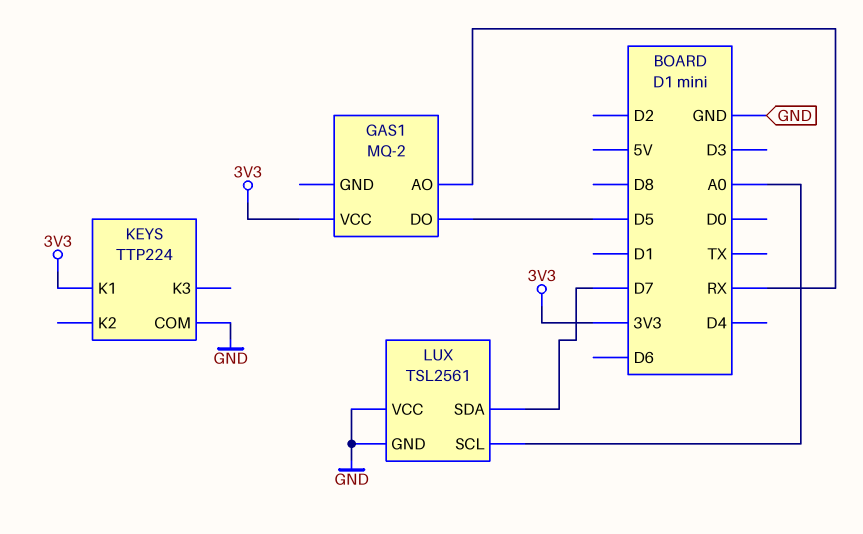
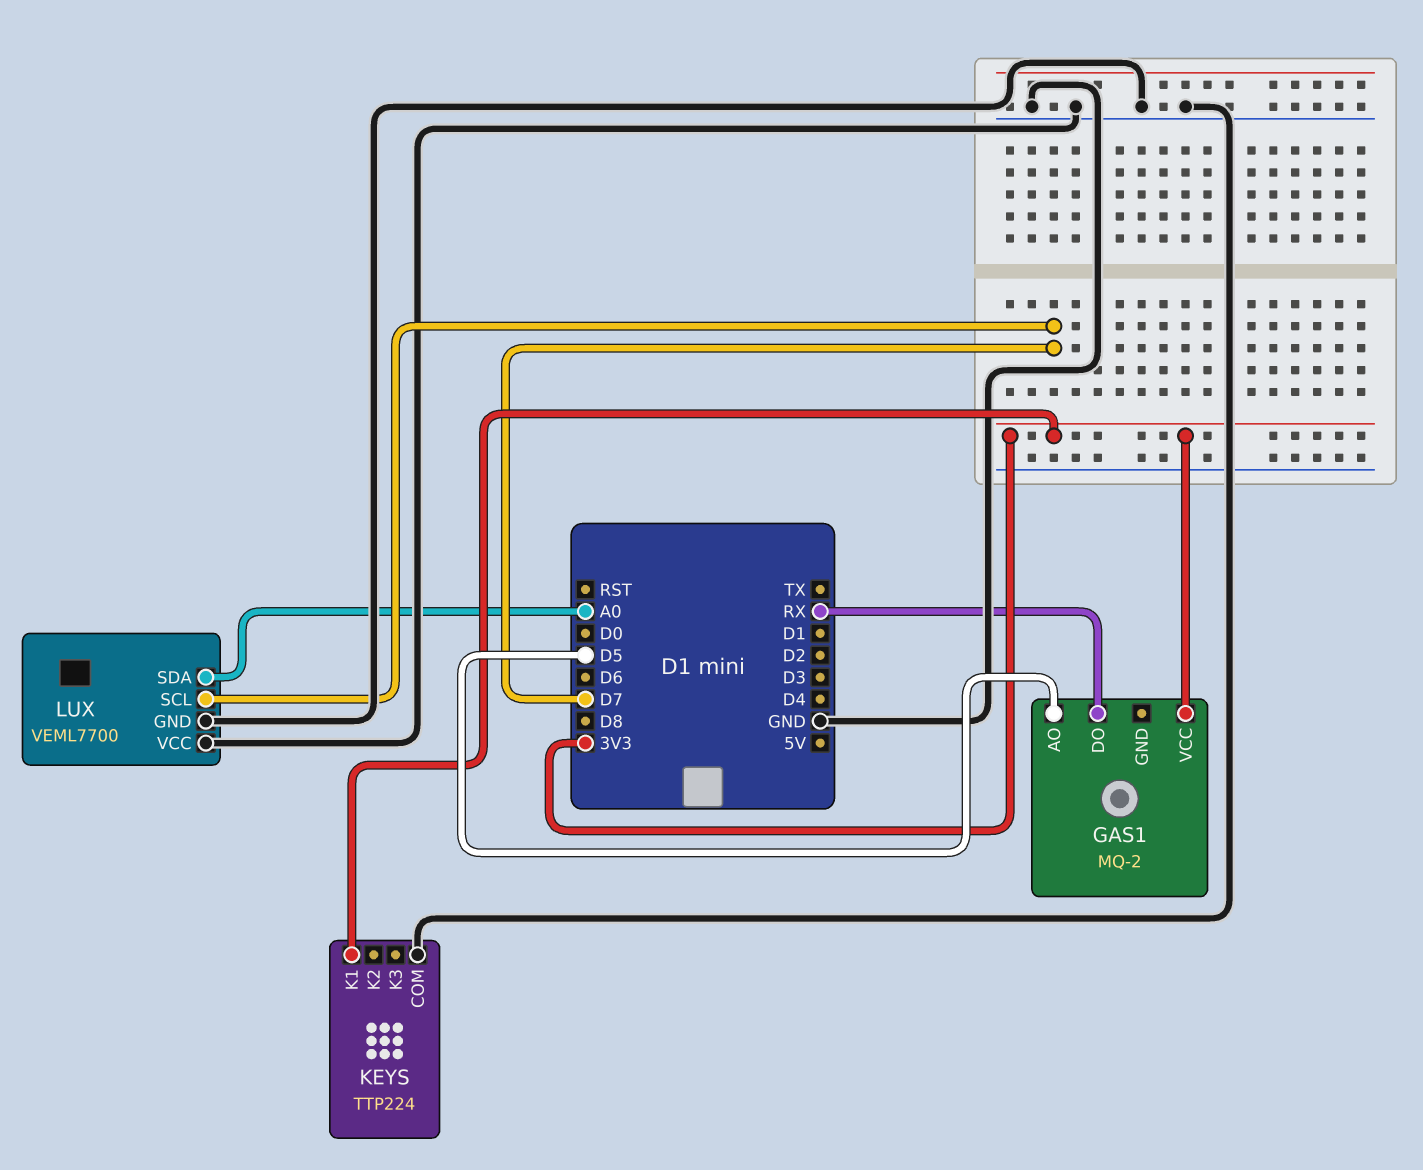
GAS1 pin AO: RX -> D5
GAS1 pin DO: D5 -> RX
LUX: TSL2561 -> VEML7700
LUX pin SCL: A0 -> D7
LUX pin SDA: D7 -> A0

